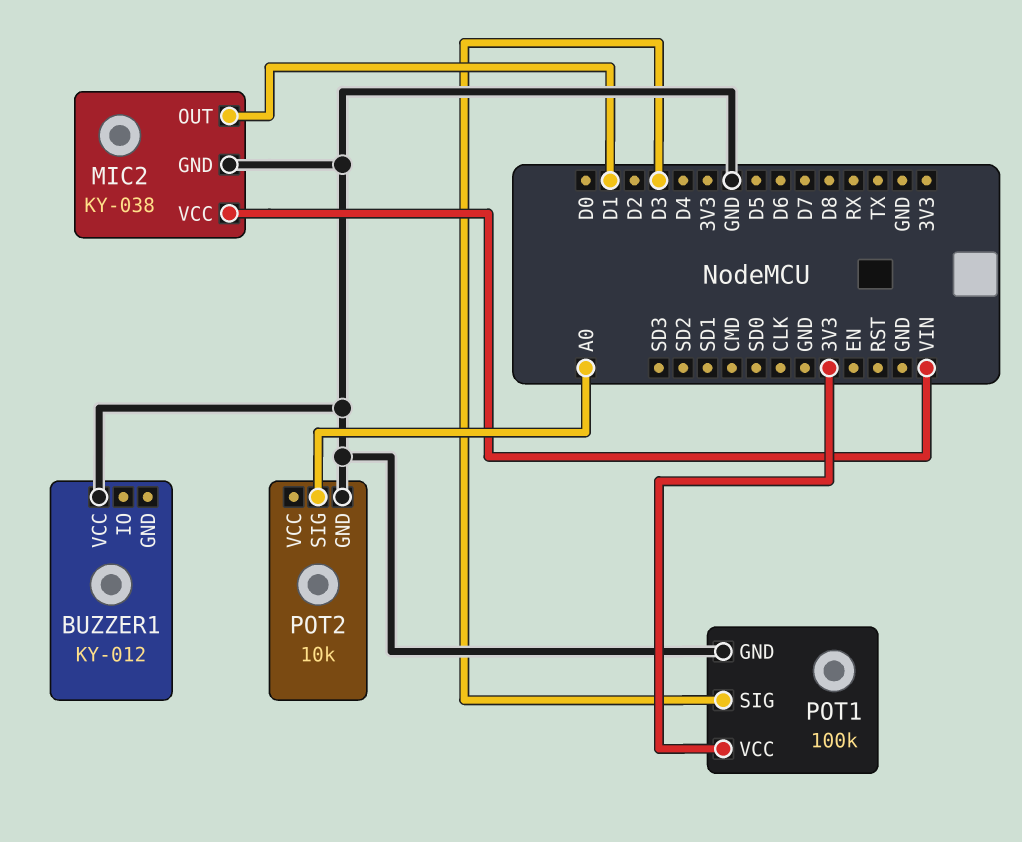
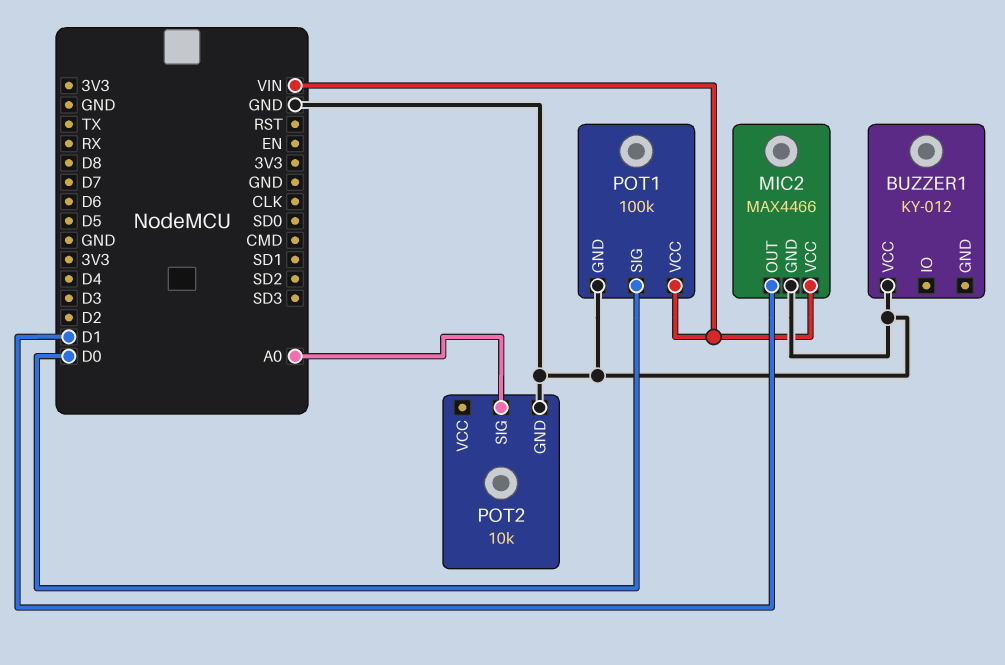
MIC2: KY-038 -> MAX4466
POT1 pin SIG: D3 -> D0
POT1 pin VCC: 3V3 -> VIN

